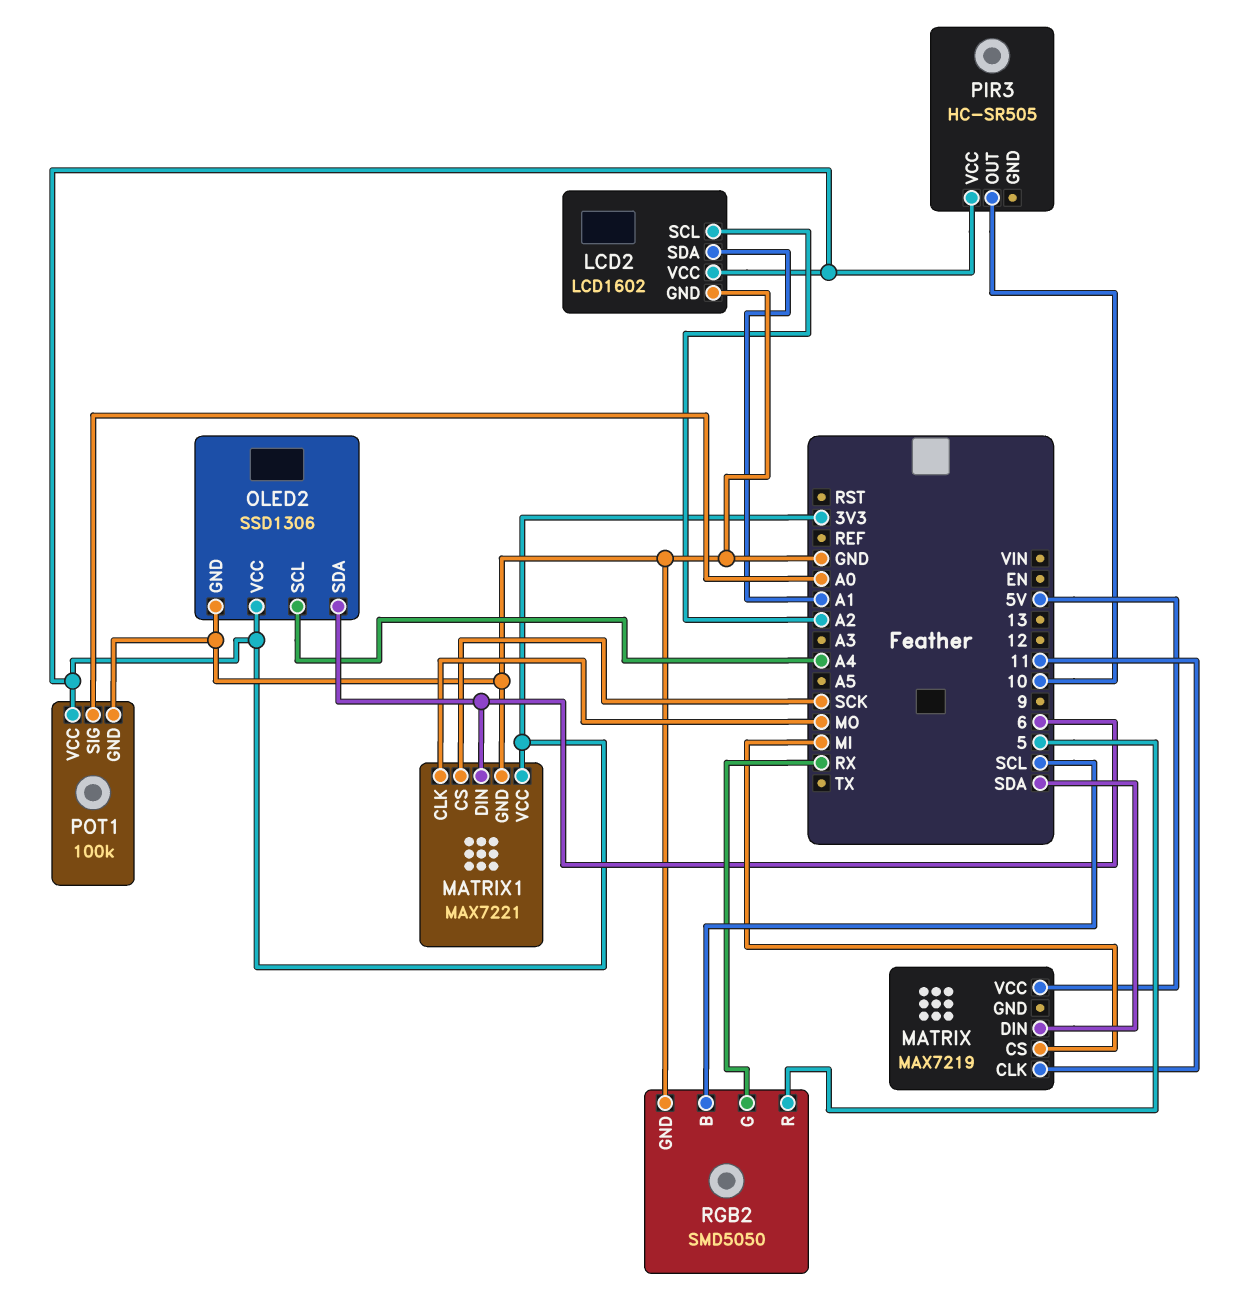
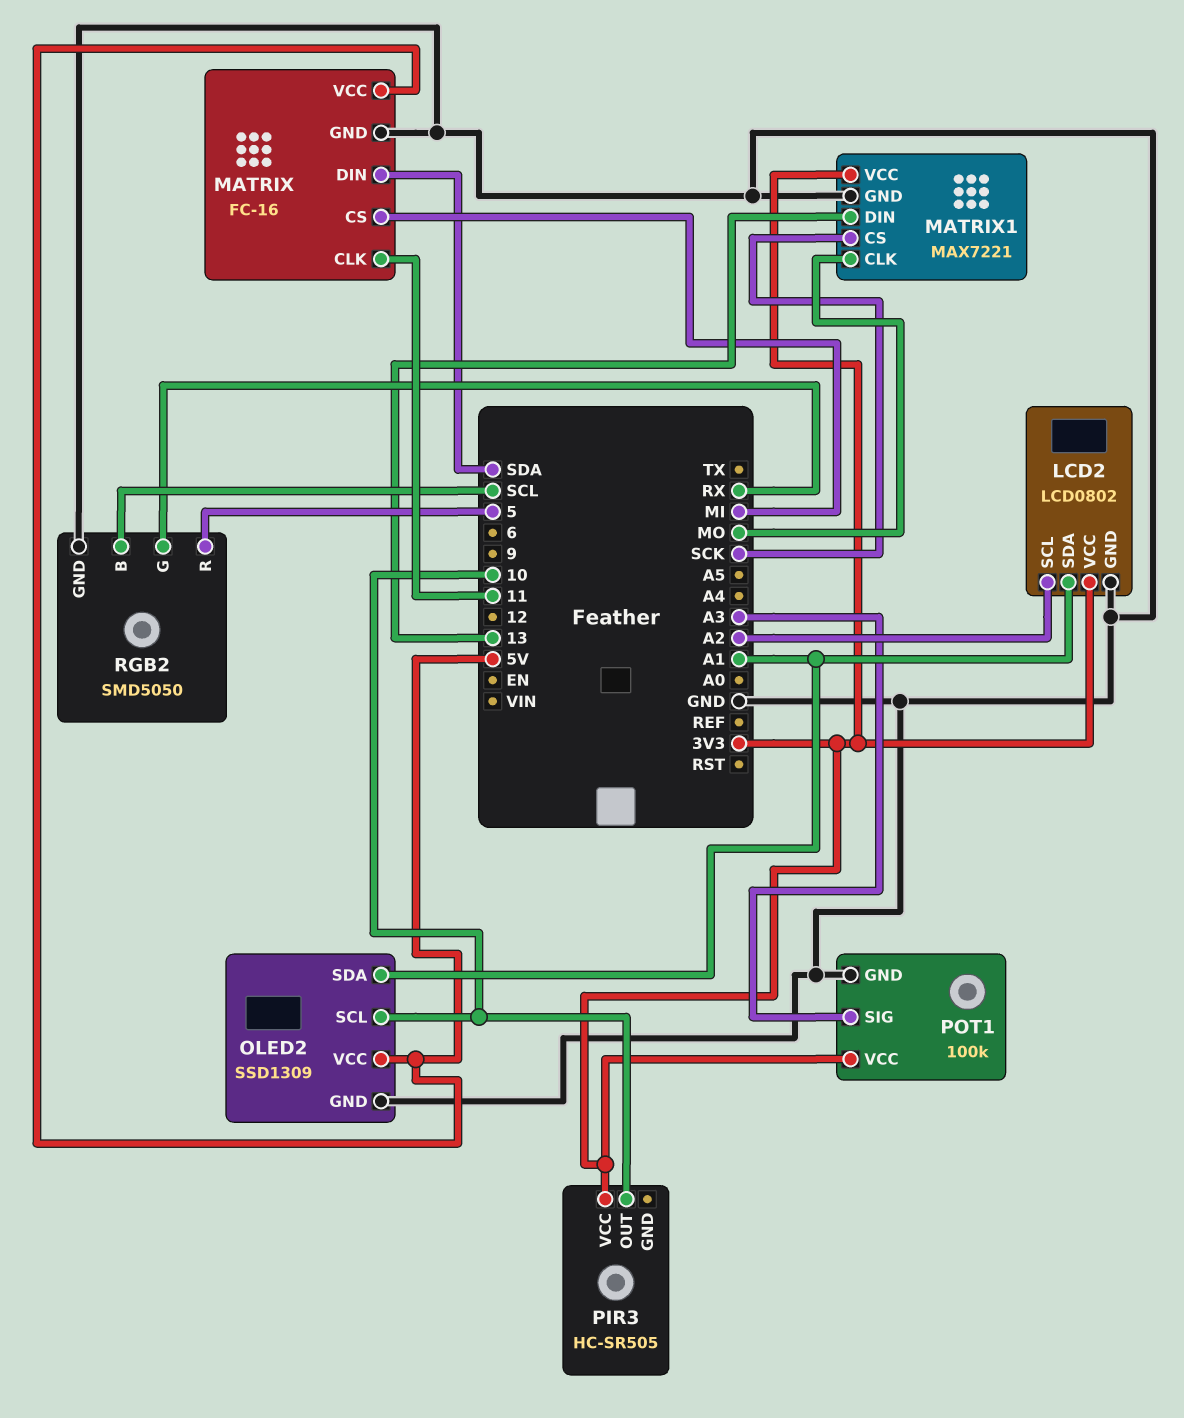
LCD2: LCD1602 -> LCD0802
MATRIX: MAX7219 -> FC-16
MATRIX pin GND: none -> GND
MATRIX1 pin DIN: 6 -> 13
OLED2: SSD1306 -> SSD1309
OLED2 pin SCL: A4 -> 10
OLED2 pin SDA: 6 -> A1
OLED2 pin VCC: 3V3 -> 5V
POT1 pin SIG: A0 -> A3

